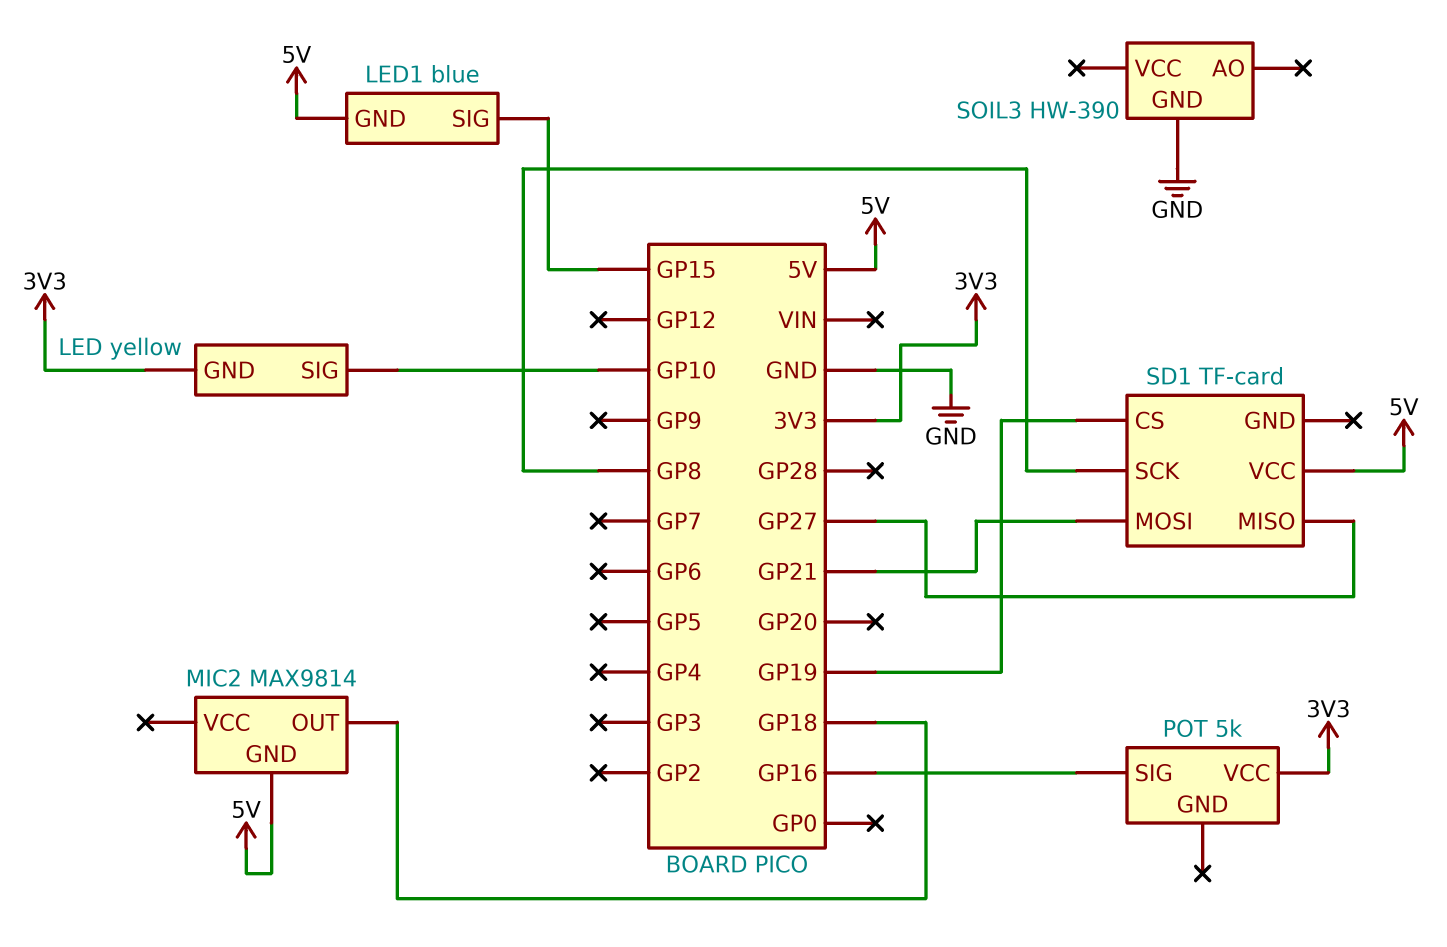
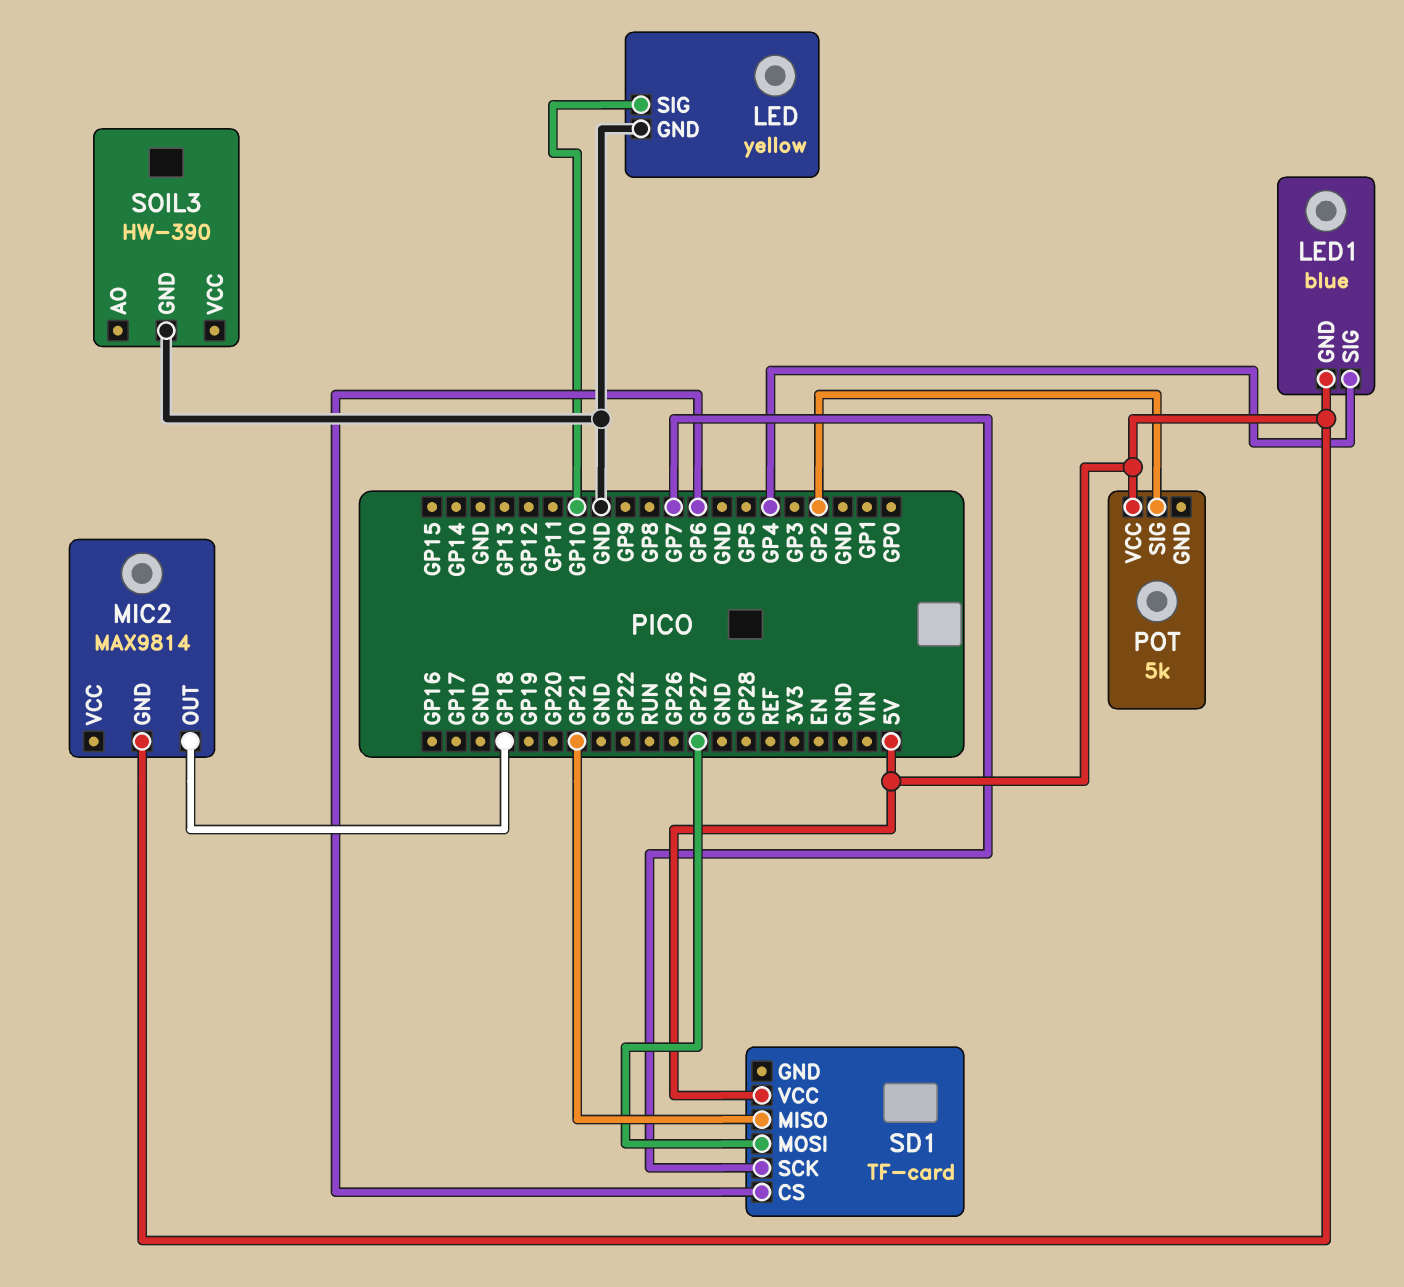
LED pin GND: 3V3 -> GND
LED1 pin SIG: GP15 -> GP4
POT pin SIG: GP16 -> GP2
POT pin VCC: 3V3 -> 5V
SD1 pin CS: GP19 -> GP6
SD1 pin MISO: GP27 -> GP21
SD1 pin MOSI: GP21 -> GP27
SD1 pin SCK: GP8 -> GP7

